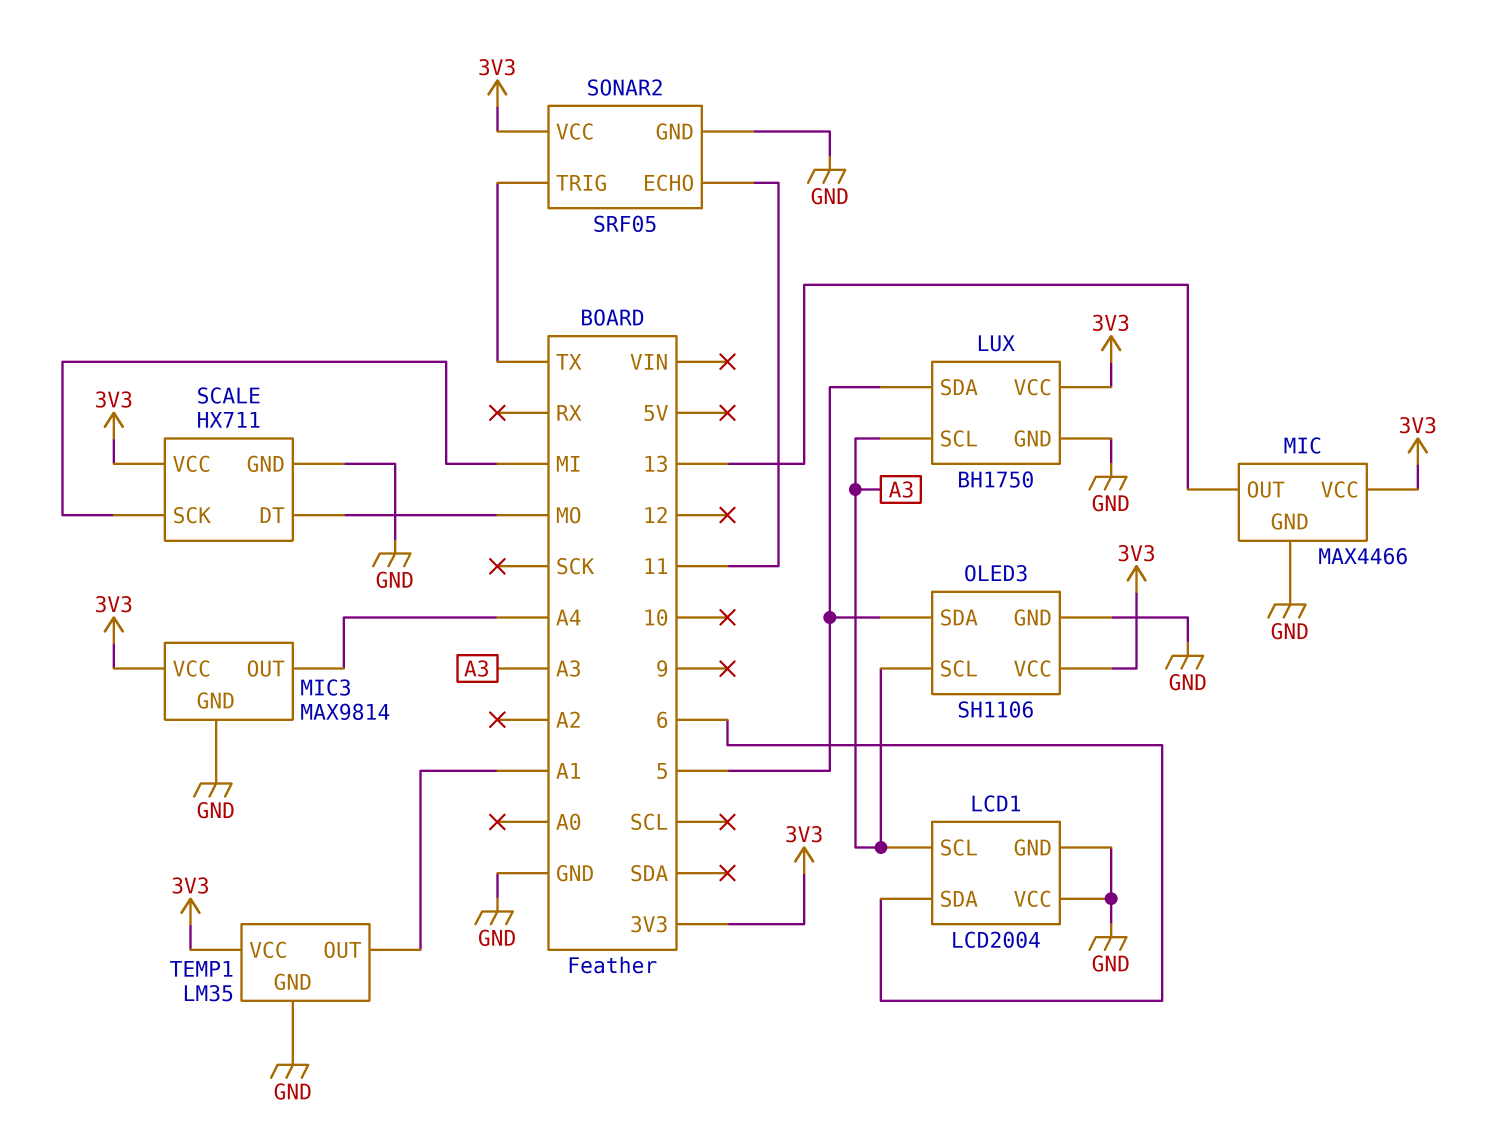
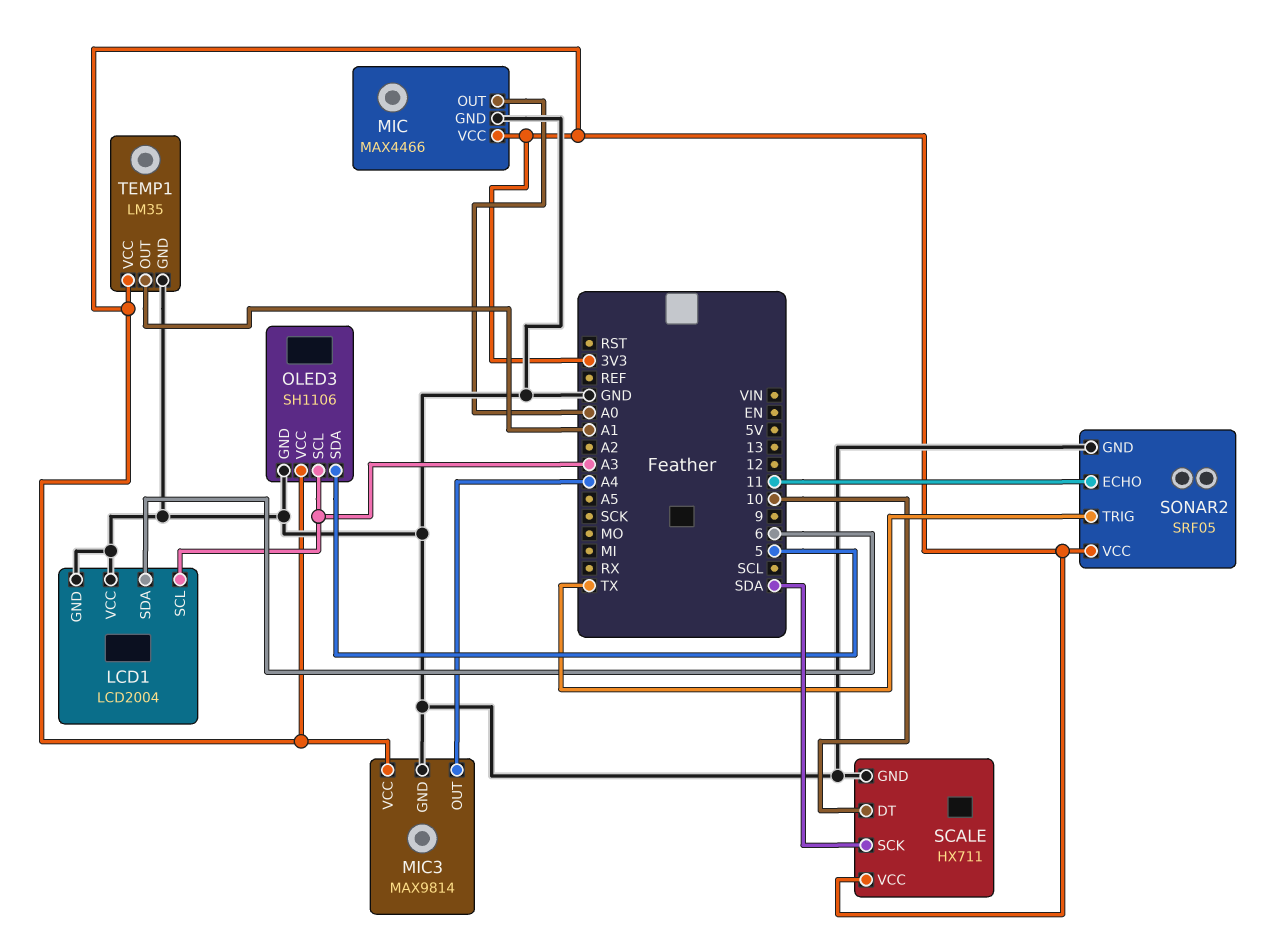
LUX: BH1750 -> none
LUX pin GND: GND -> none
LUX pin SCL: A3 -> none
LUX pin SDA: 5 -> none
LUX pin VCC: 3V3 -> none
MIC pin OUT: 13 -> A0
SCALE pin DT: MO -> 10
SCALE pin SCK: MI -> SDA

